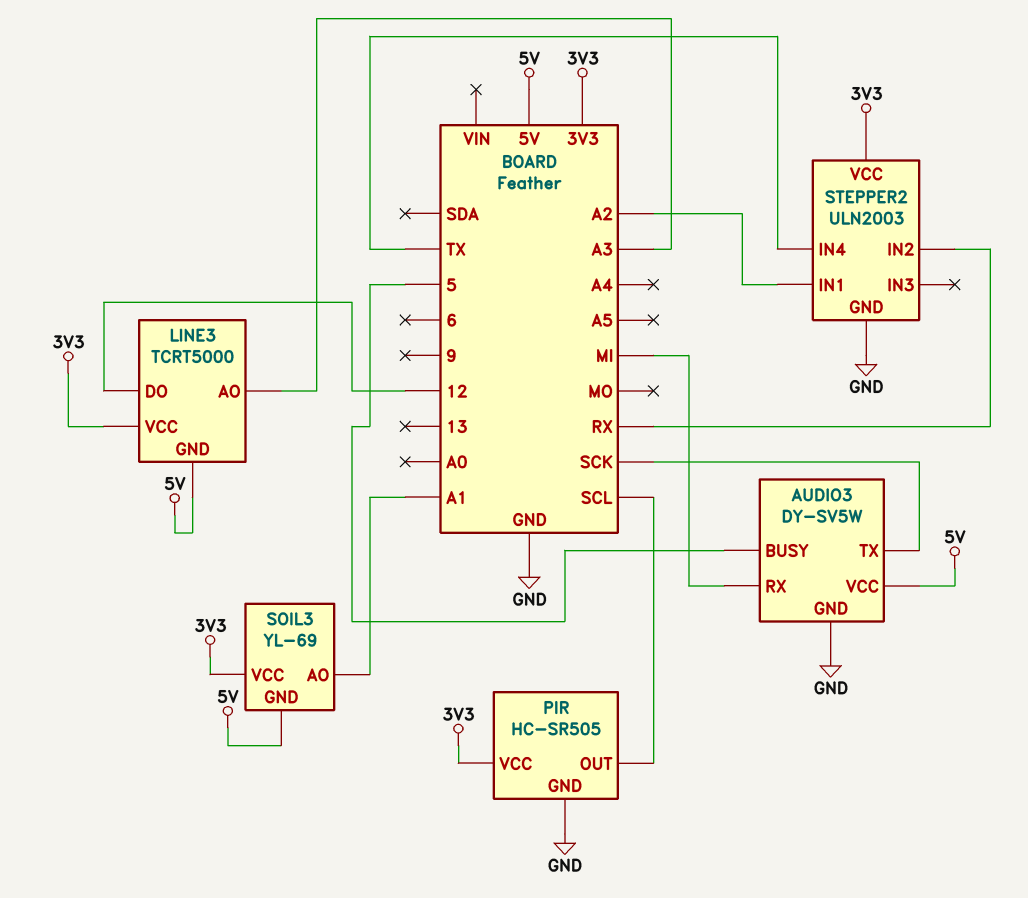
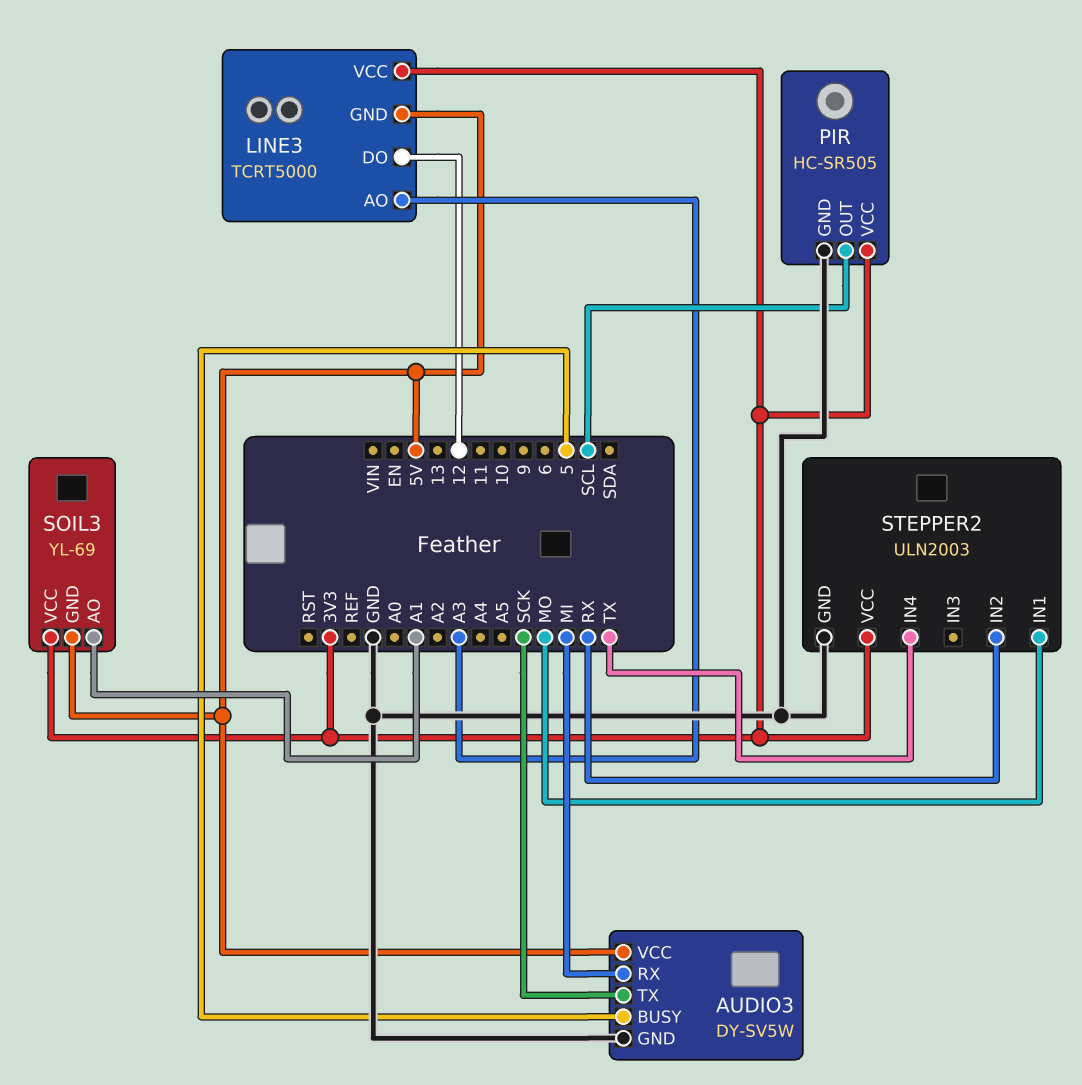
STEPPER2 pin IN1: A2 -> MO

